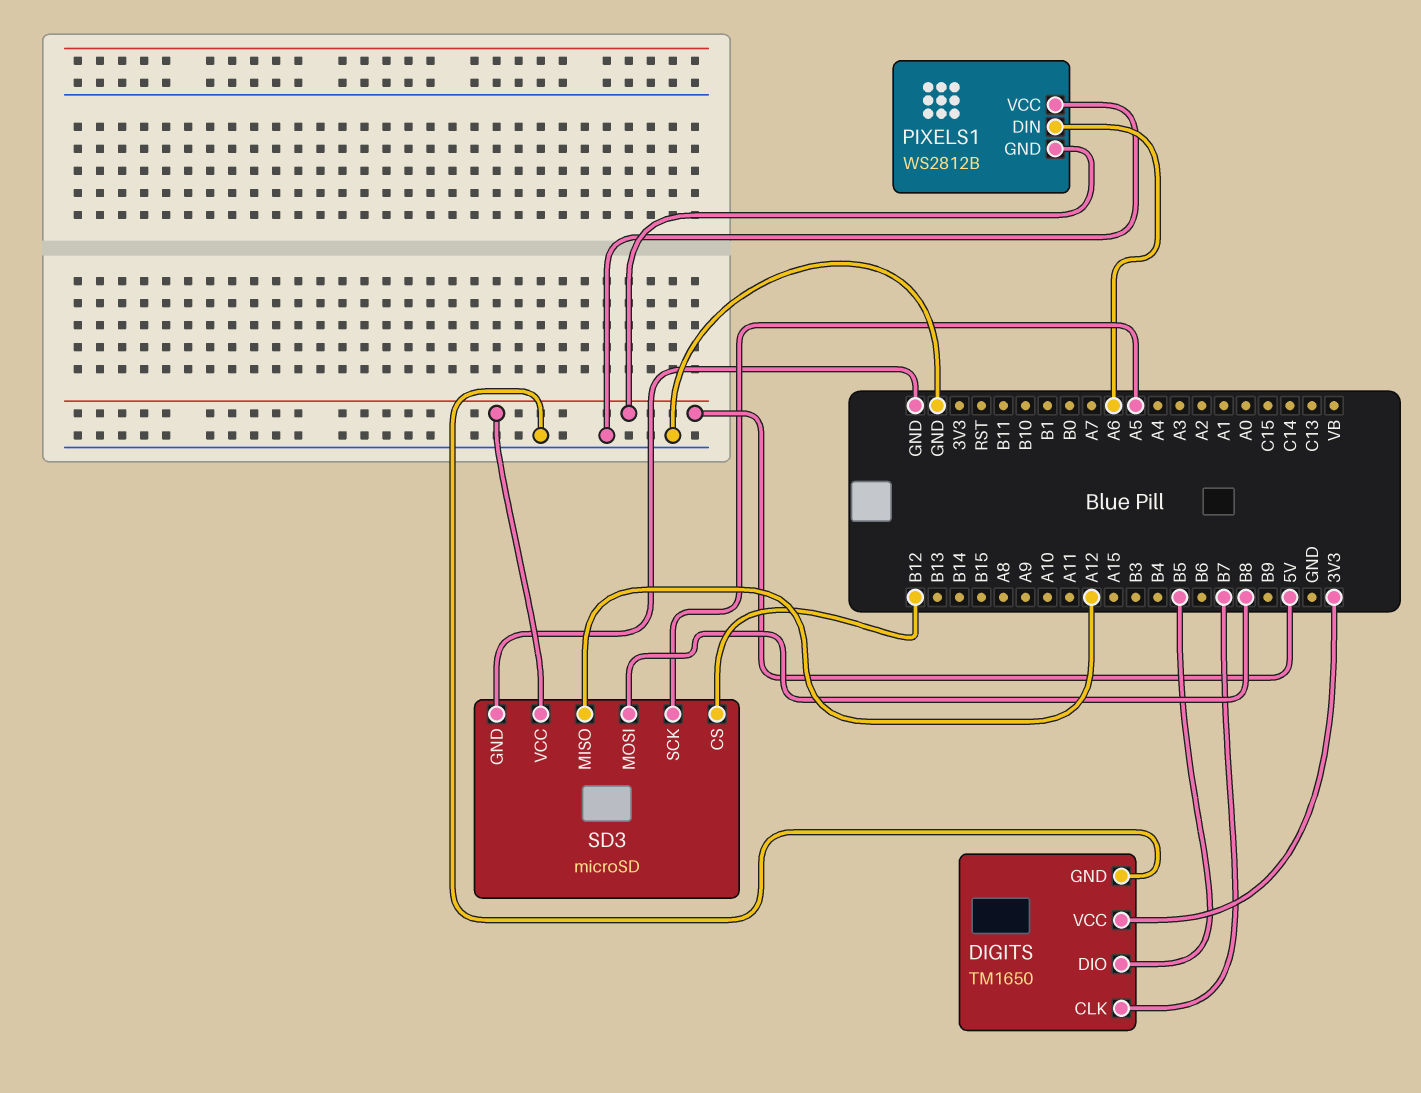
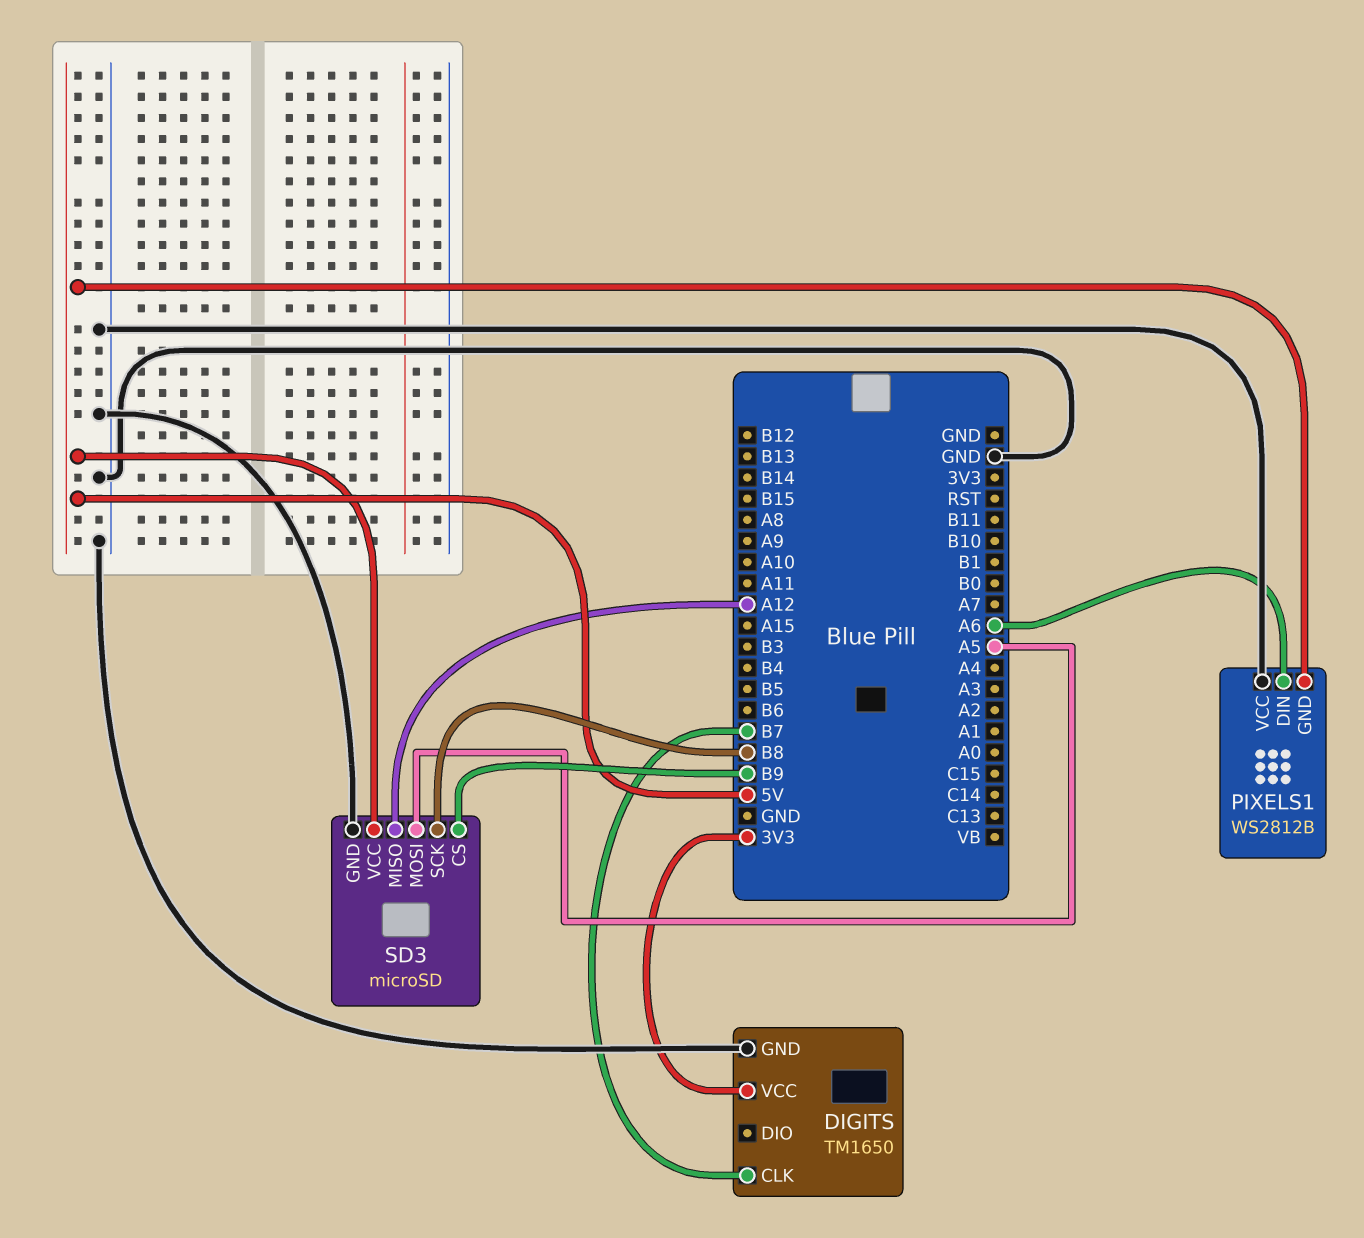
DIGITS pin DIO: B5 -> none
SD3 pin CS: B12 -> B9
SD3 pin MOSI: B8 -> A5
SD3 pin SCK: A5 -> B8

